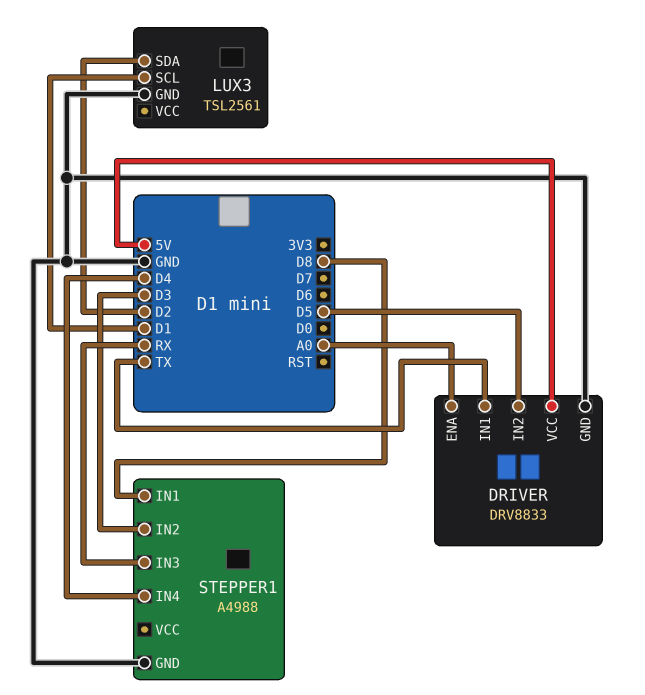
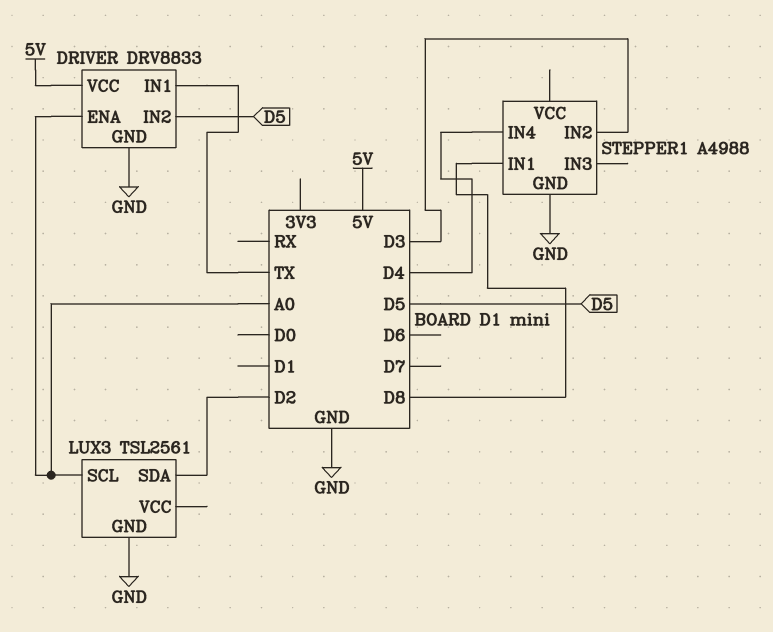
LUX3 pin SCL: D1 -> A0
STEPPER1 pin IN3: RX -> none

